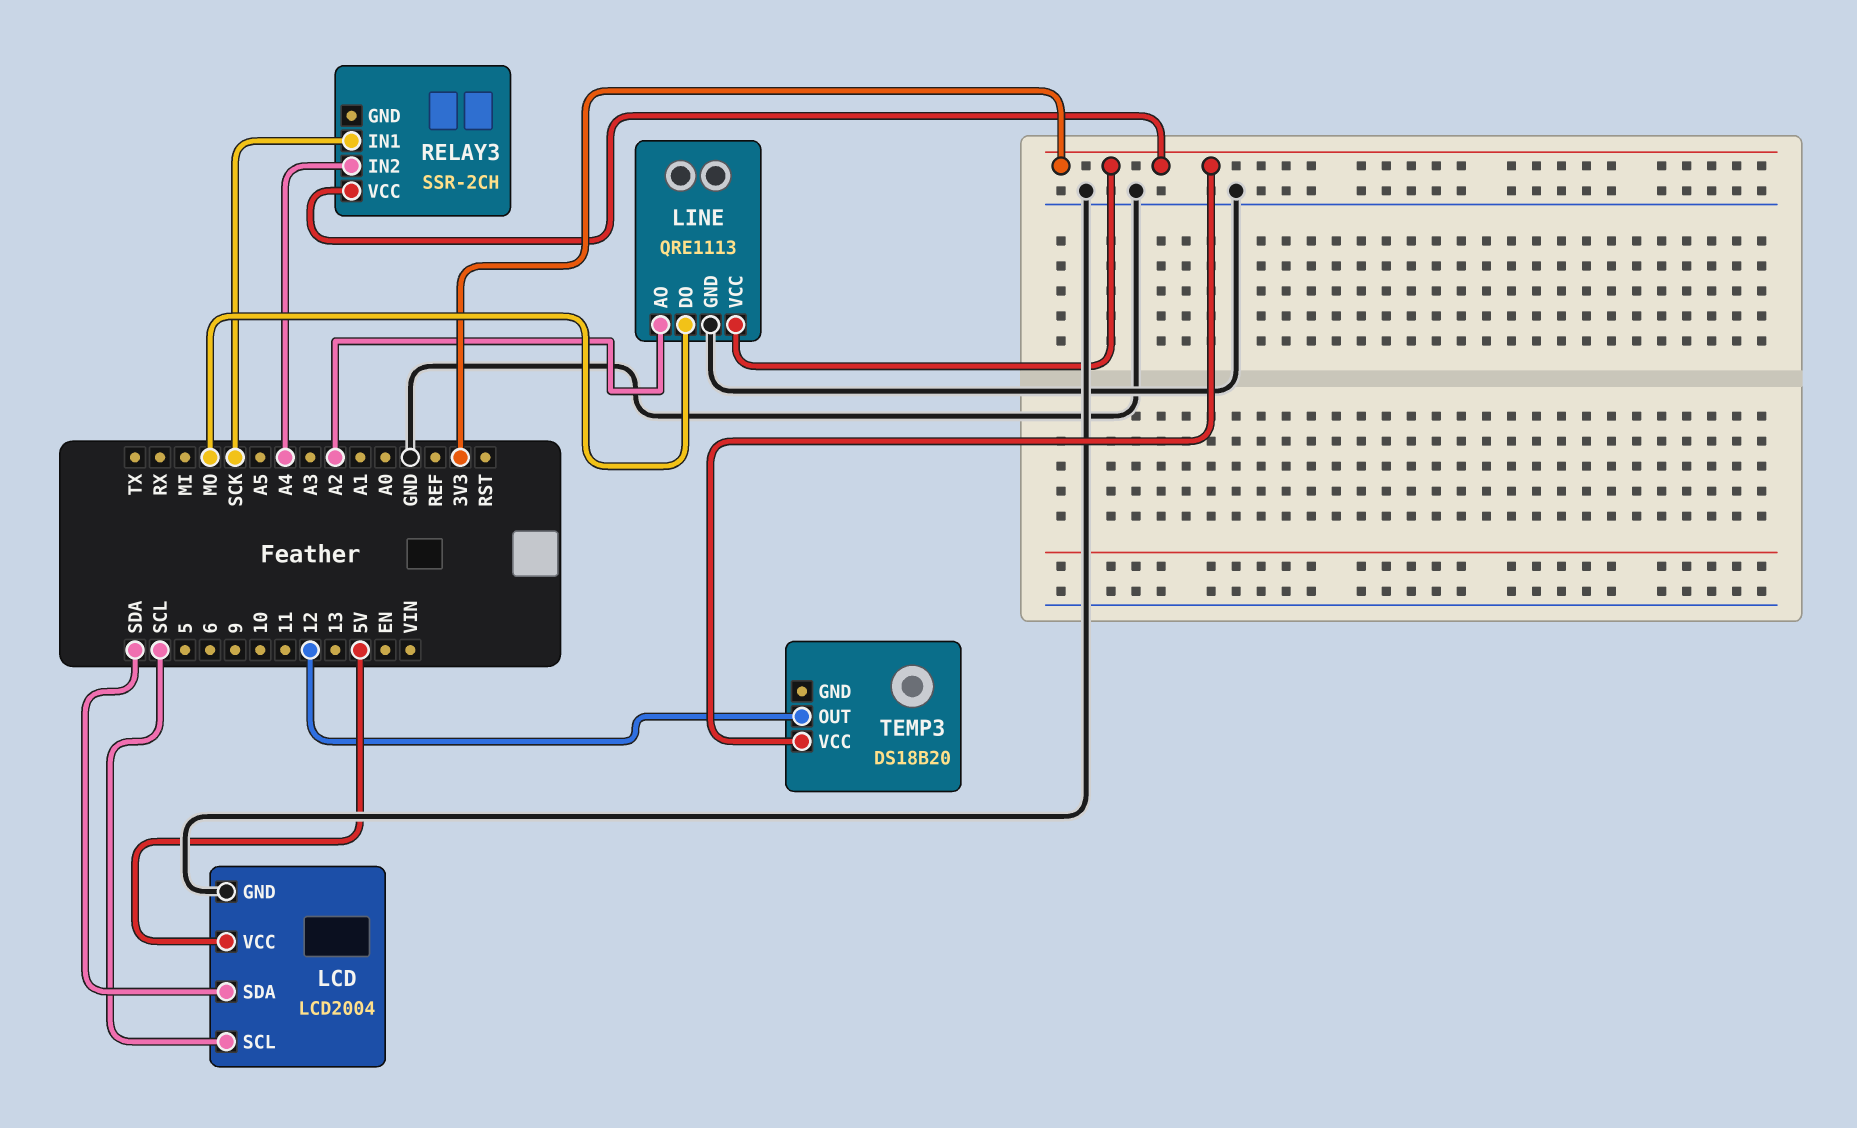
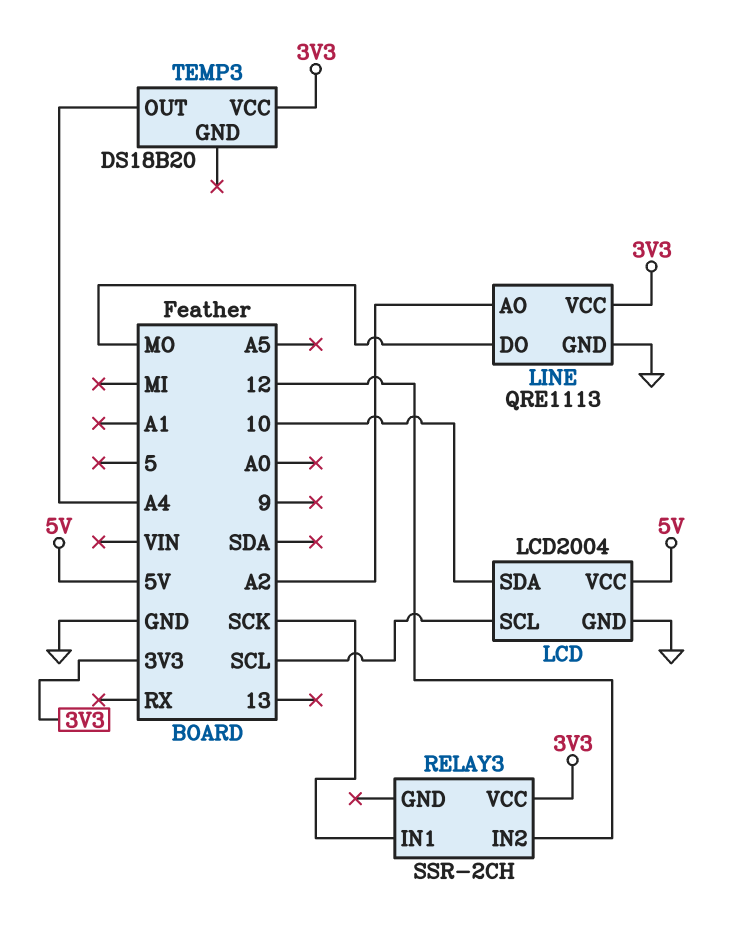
LCD pin SDA: SDA -> 10
RELAY3 pin IN2: A4 -> 12
TEMP3 pin OUT: 12 -> A4

